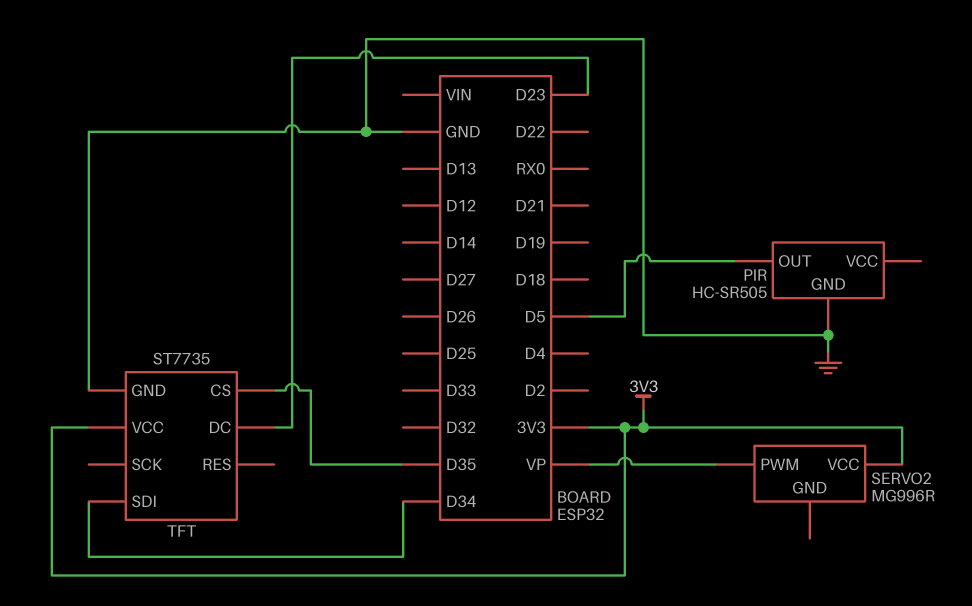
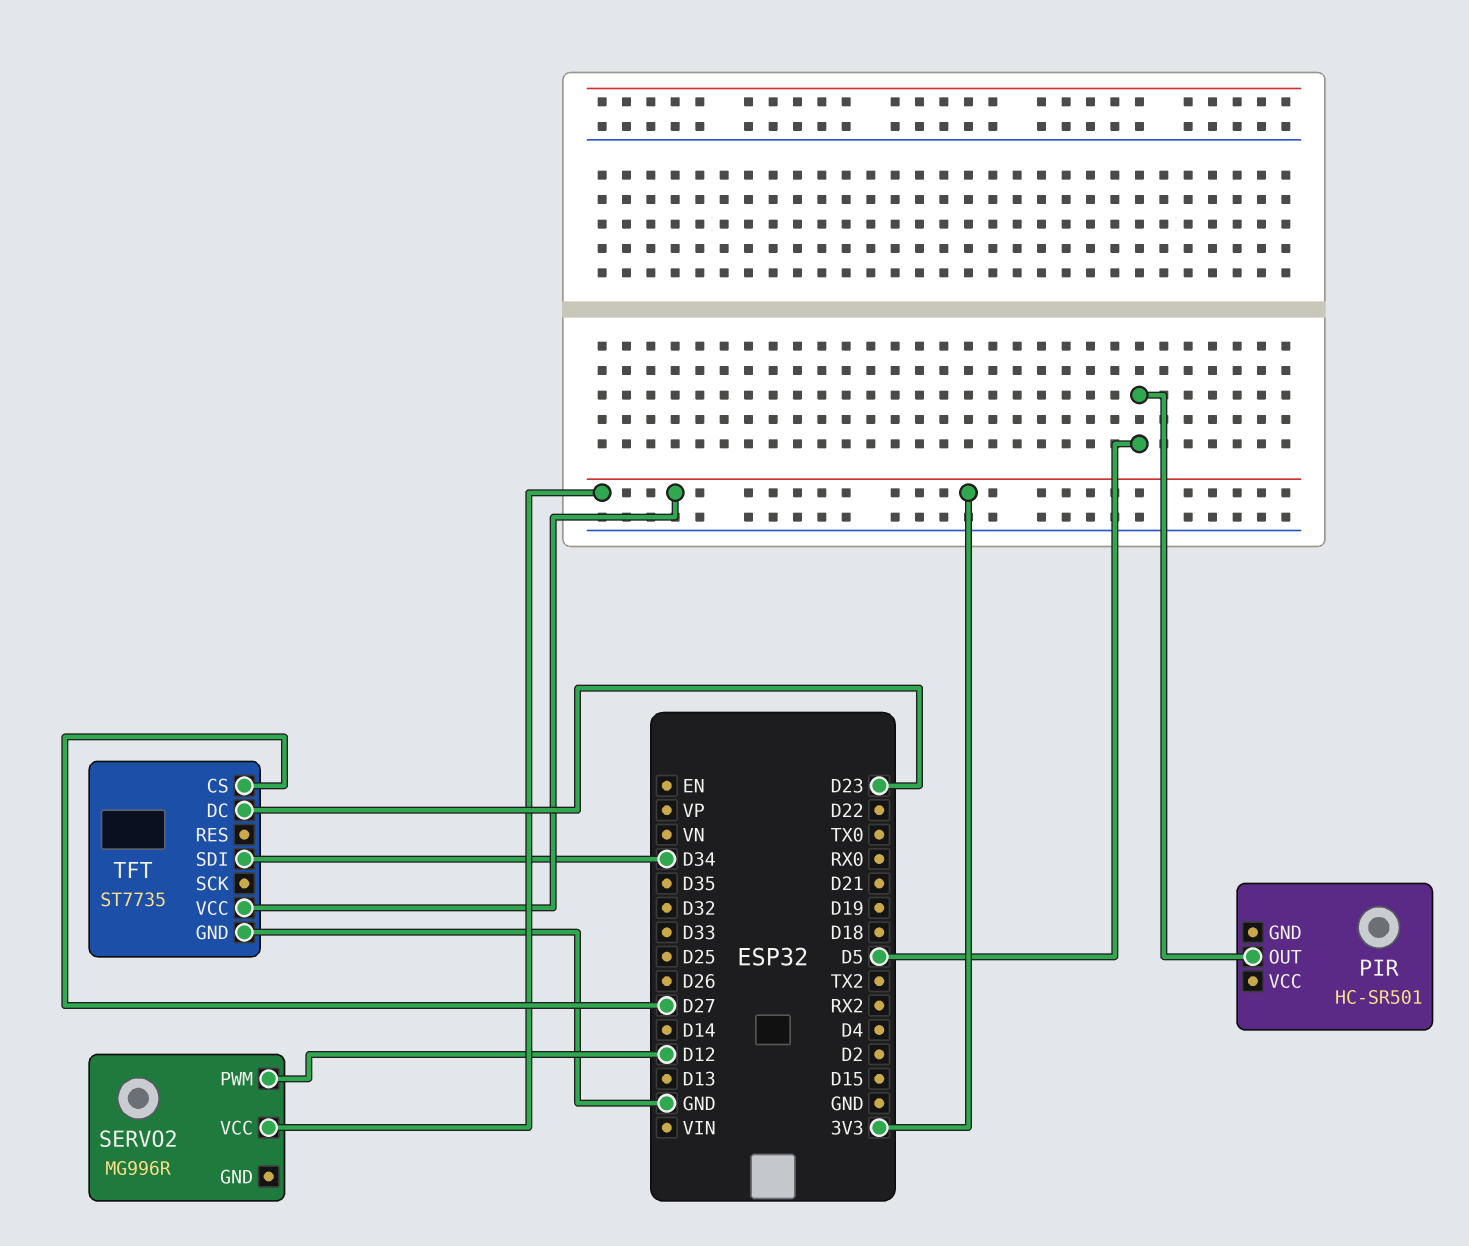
PIR: HC-SR505 -> HC-SR501
PIR pin GND: GND -> none
SERVO2 pin PWM: VP -> D12
TFT pin CS: D35 -> D27

